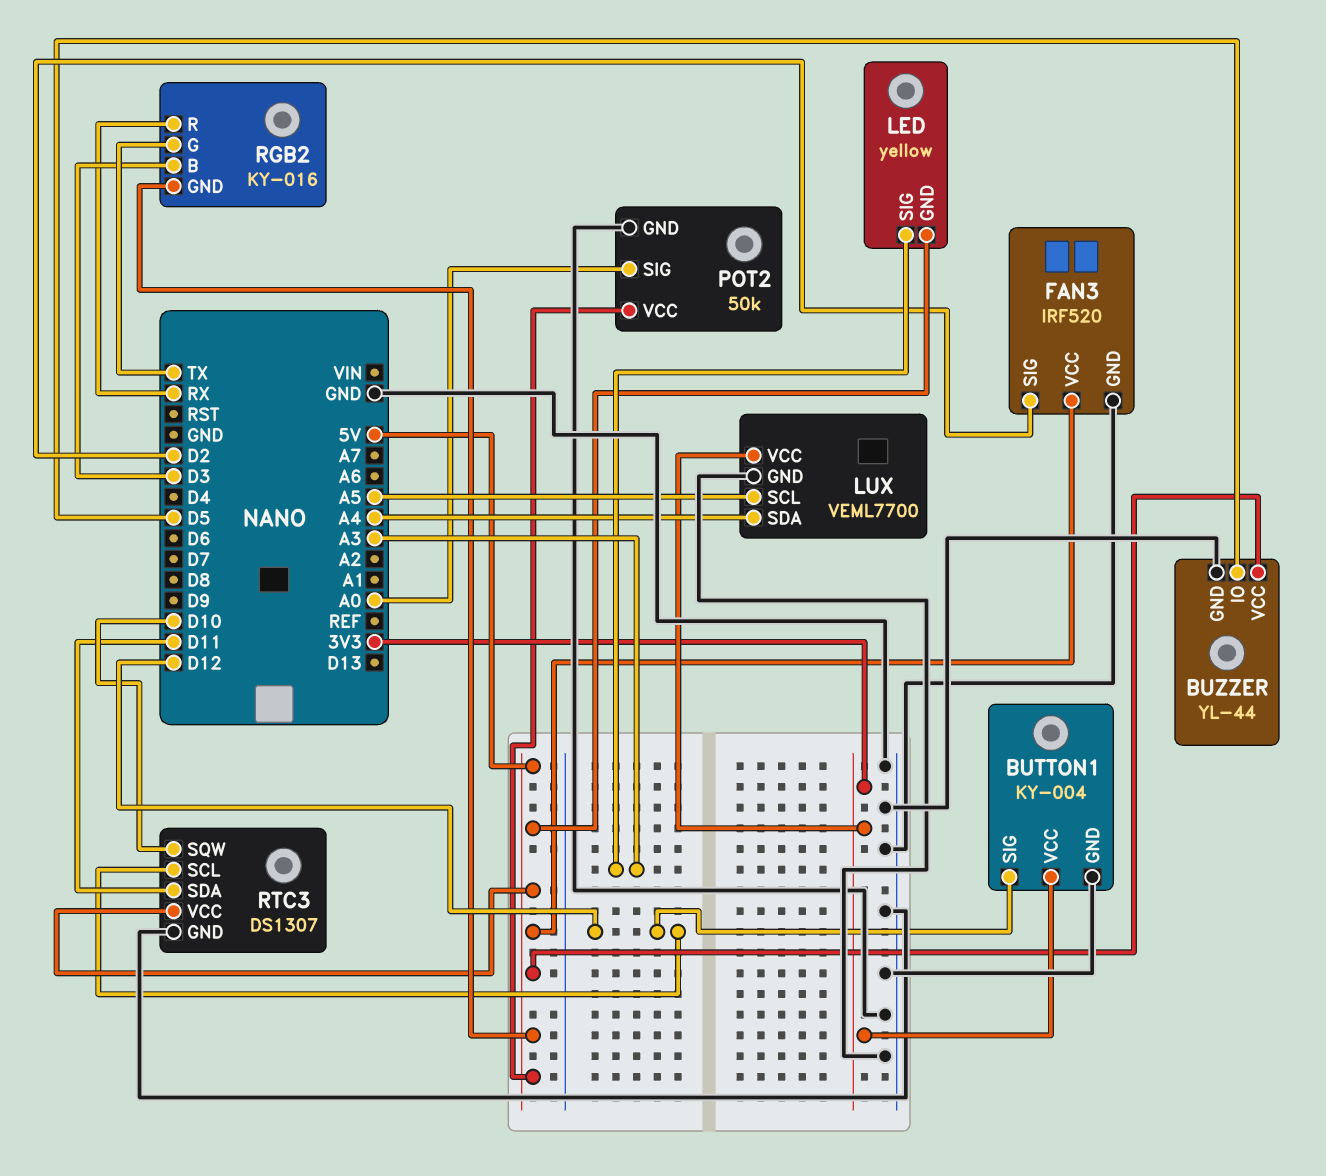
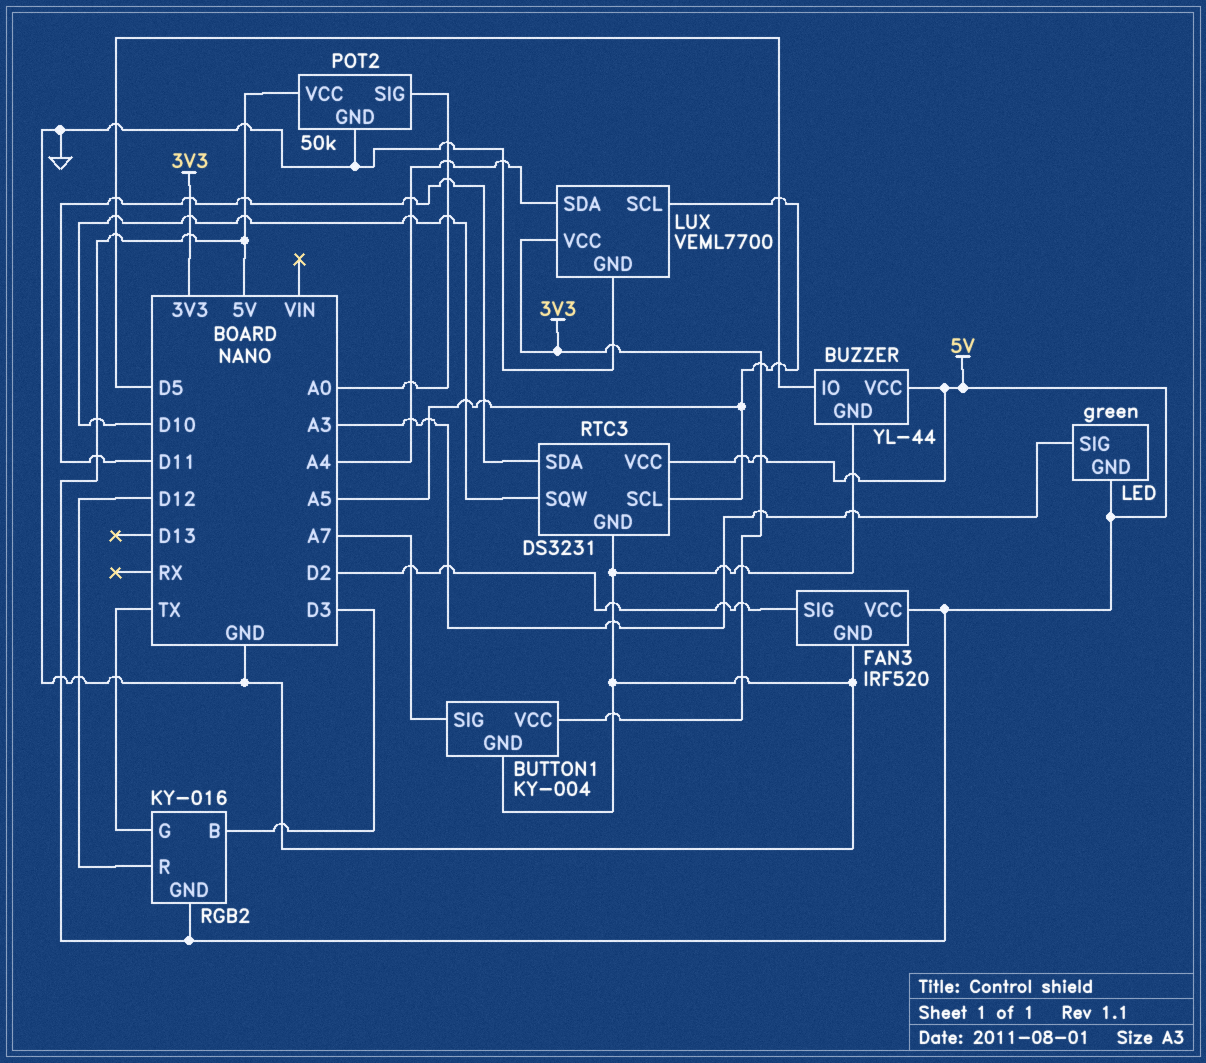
BUTTON1 pin SIG: D12 -> A7
LED: yellow -> green
RGB2 pin R: RX -> D12
RTC3: DS1307 -> DS3231
RTC3 pin SCL: D12 -> A5

